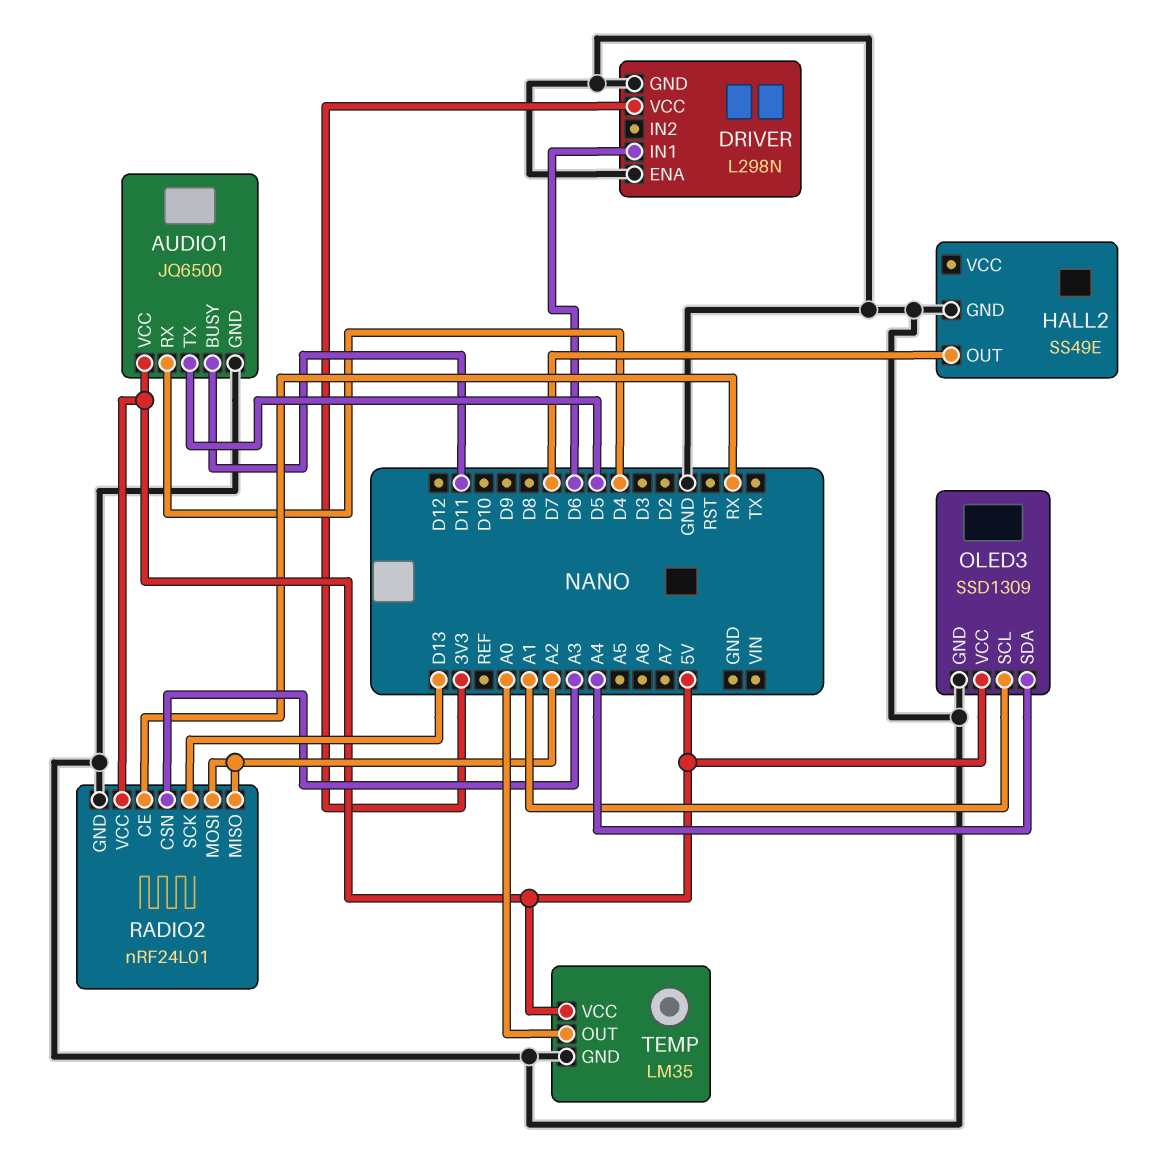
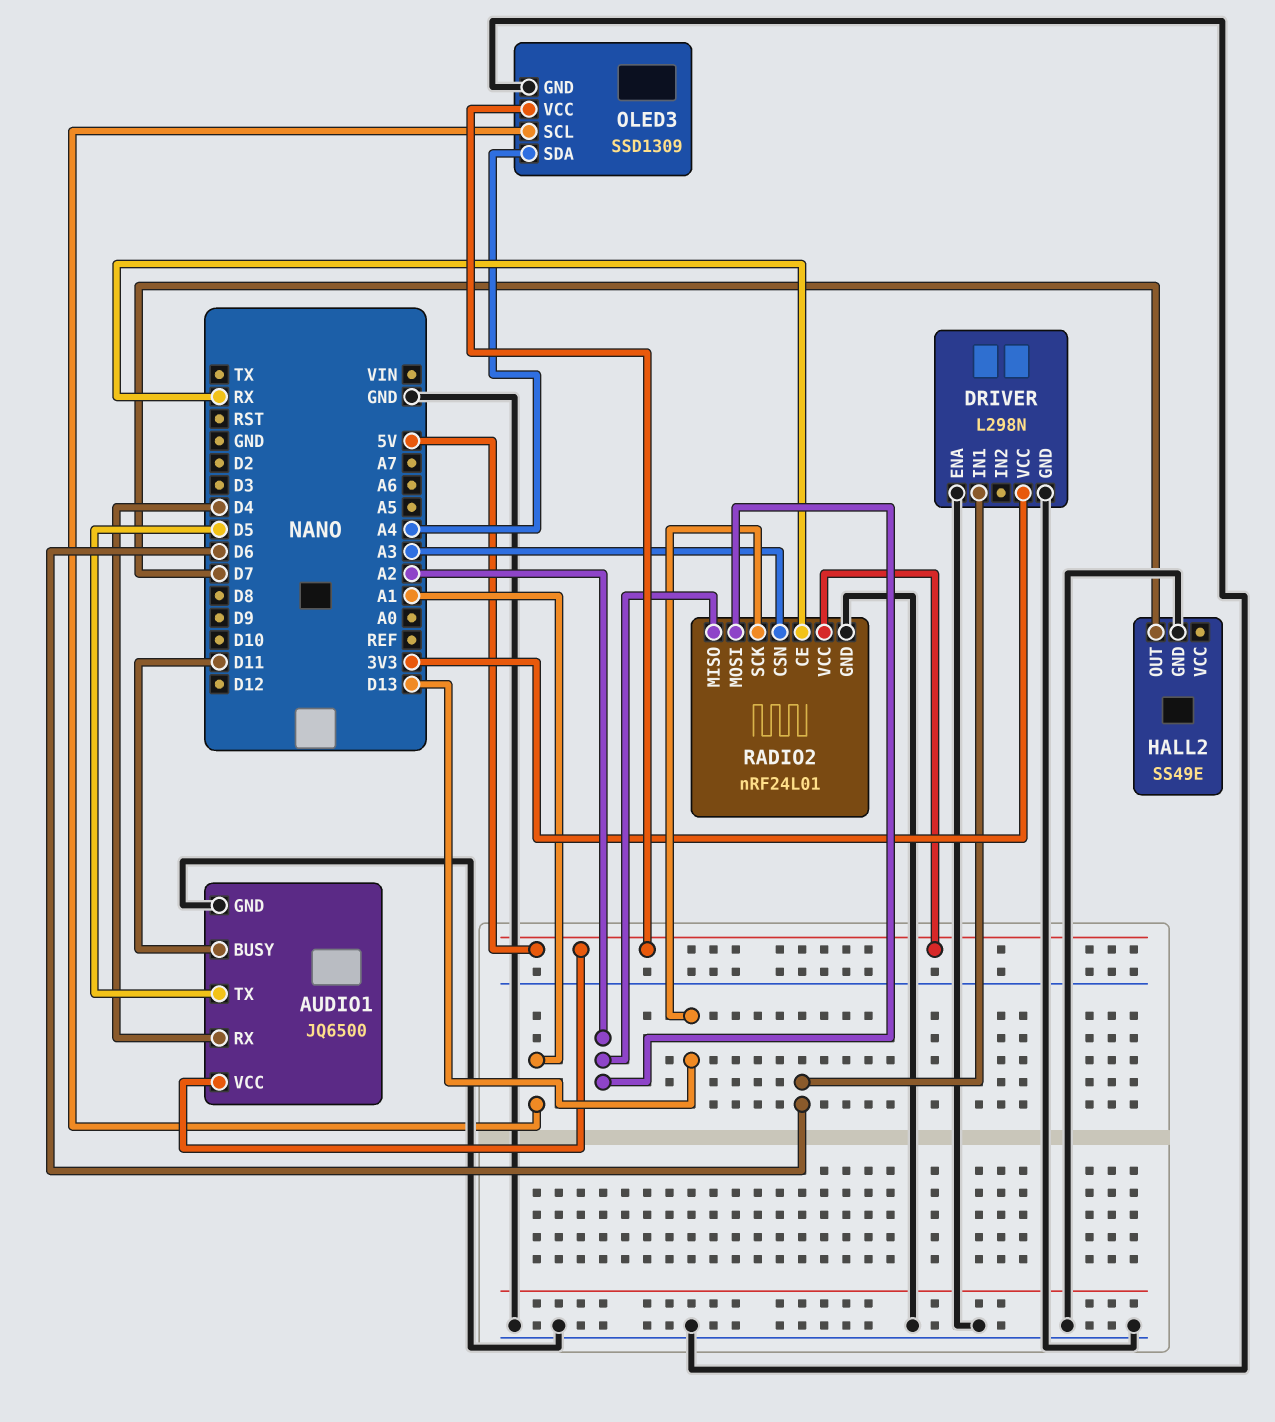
TEMP: LM35 -> none
TEMP pin GND: GND -> none
TEMP pin OUT: A0 -> none
TEMP pin VCC: 5V -> none

